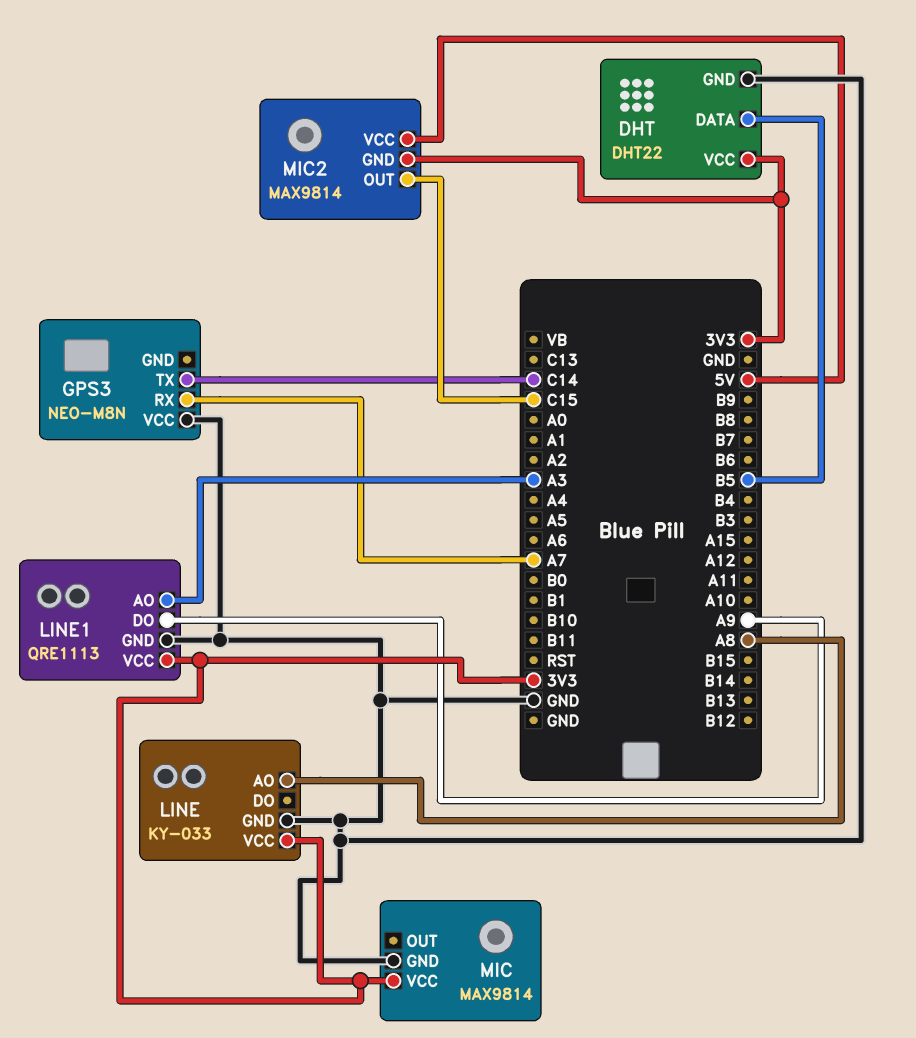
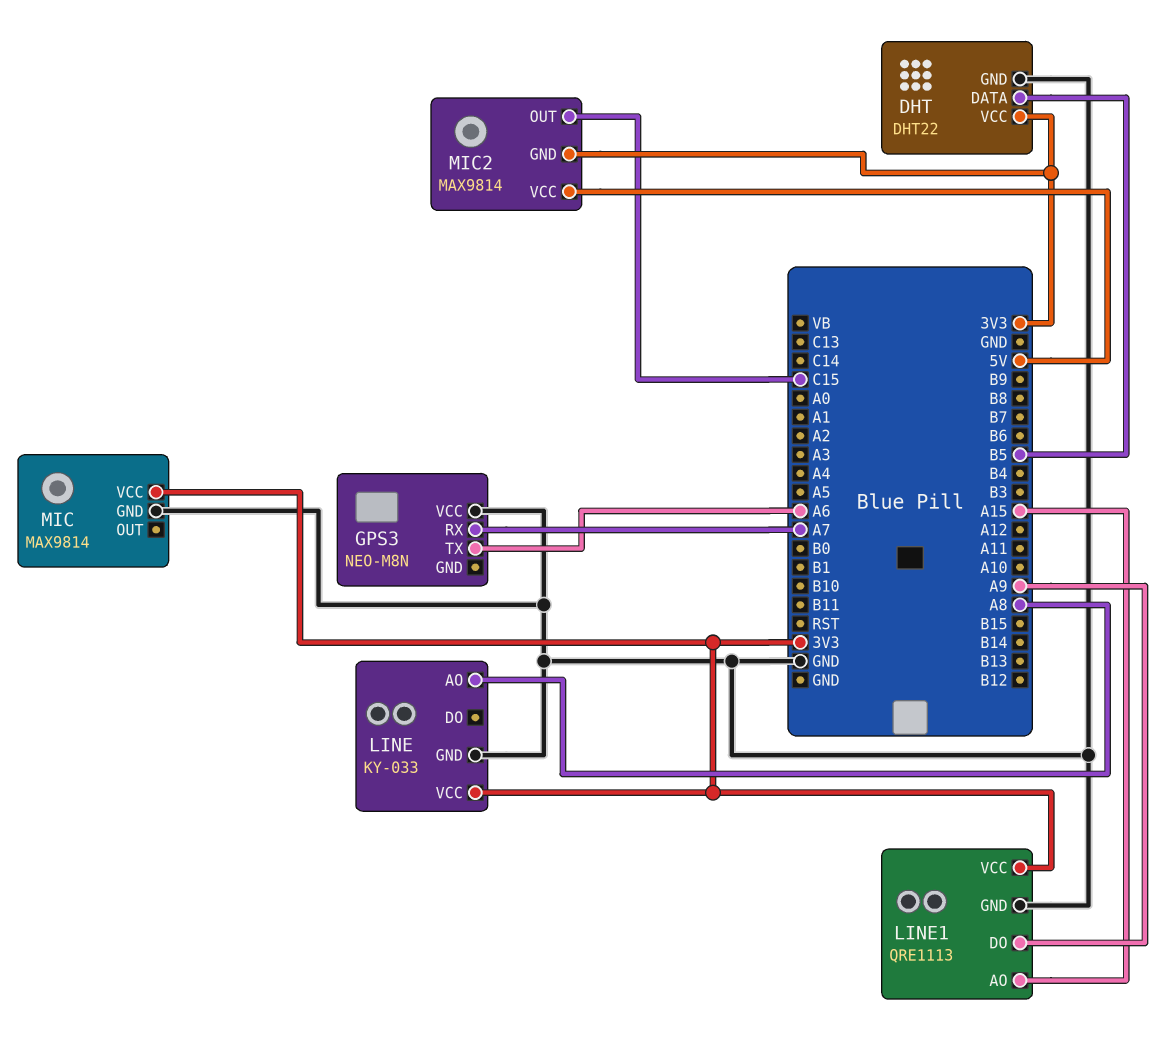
GPS3 pin TX: C14 -> A6
LINE1 pin AO: A3 -> A15

